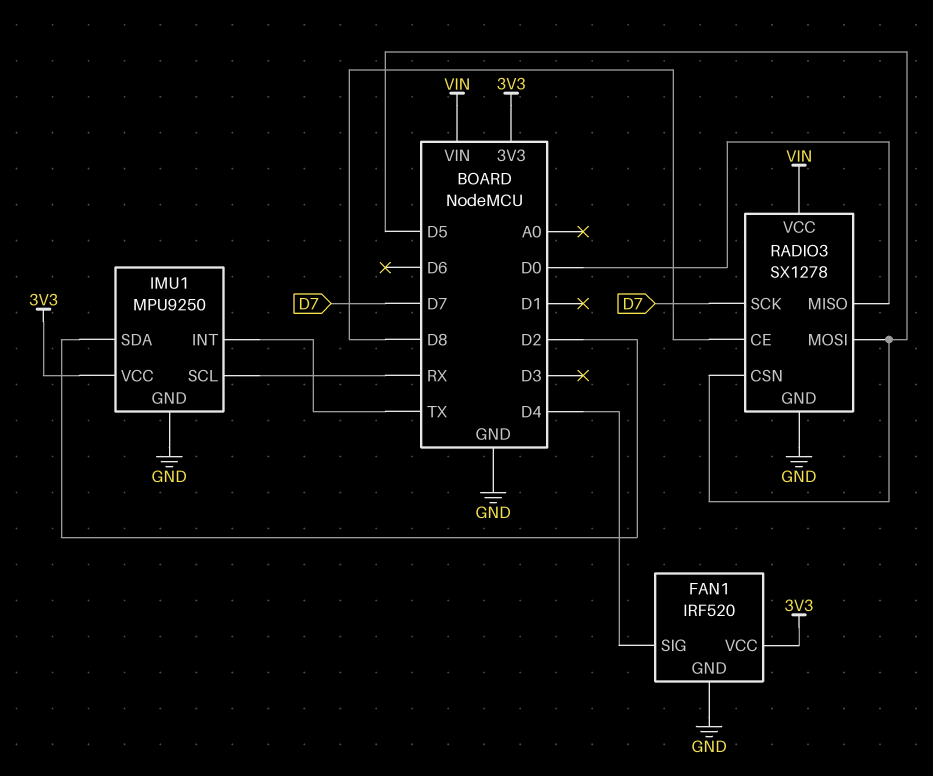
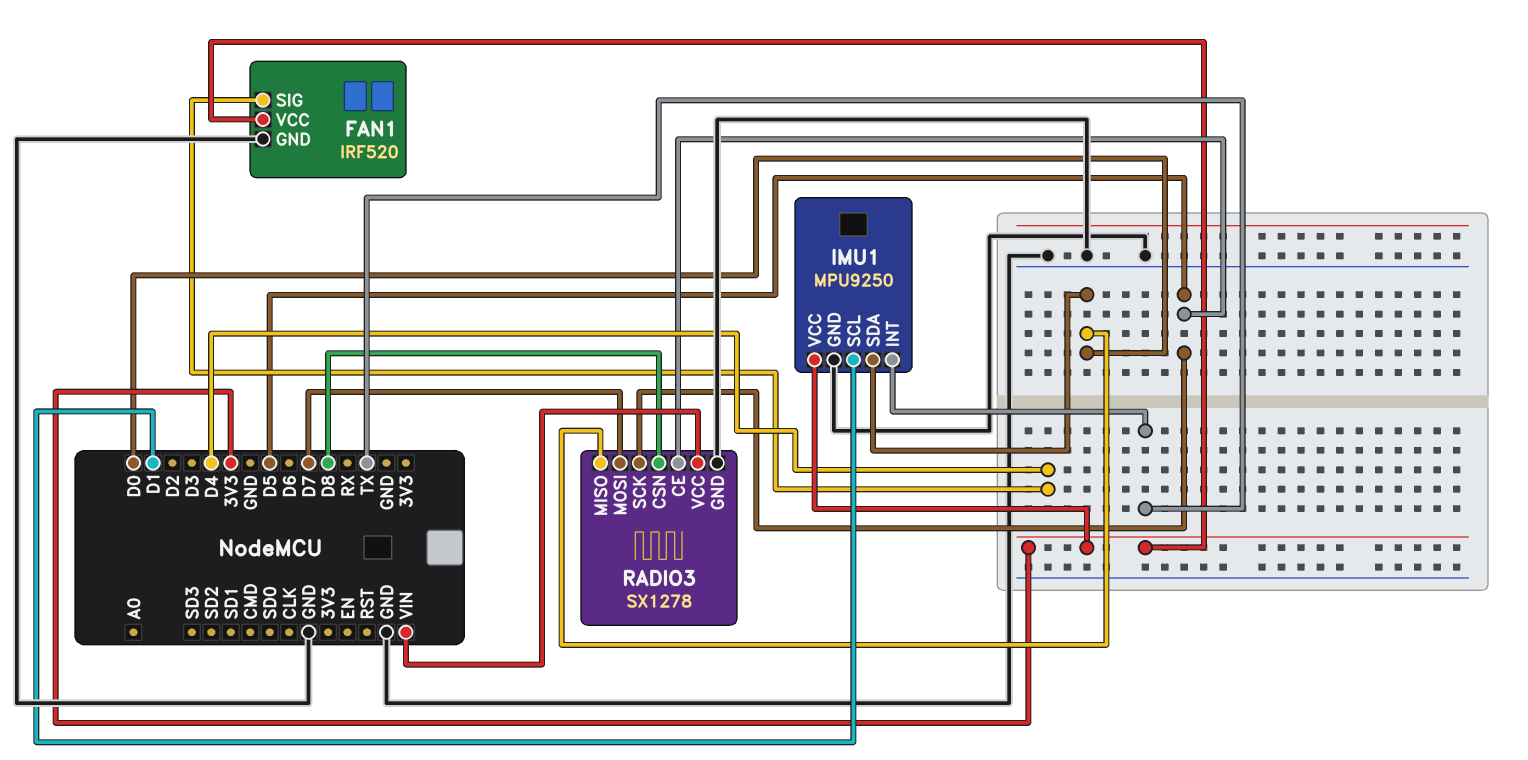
IMU1 pin SCL: RX -> D1
IMU1 pin SDA: D2 -> D0
RADIO3 pin CE: D8 -> D5
RADIO3 pin CSN: D5 -> D8
RADIO3 pin MOSI: D5 -> D7
RADIO3 pin SCK: D7 -> D5

